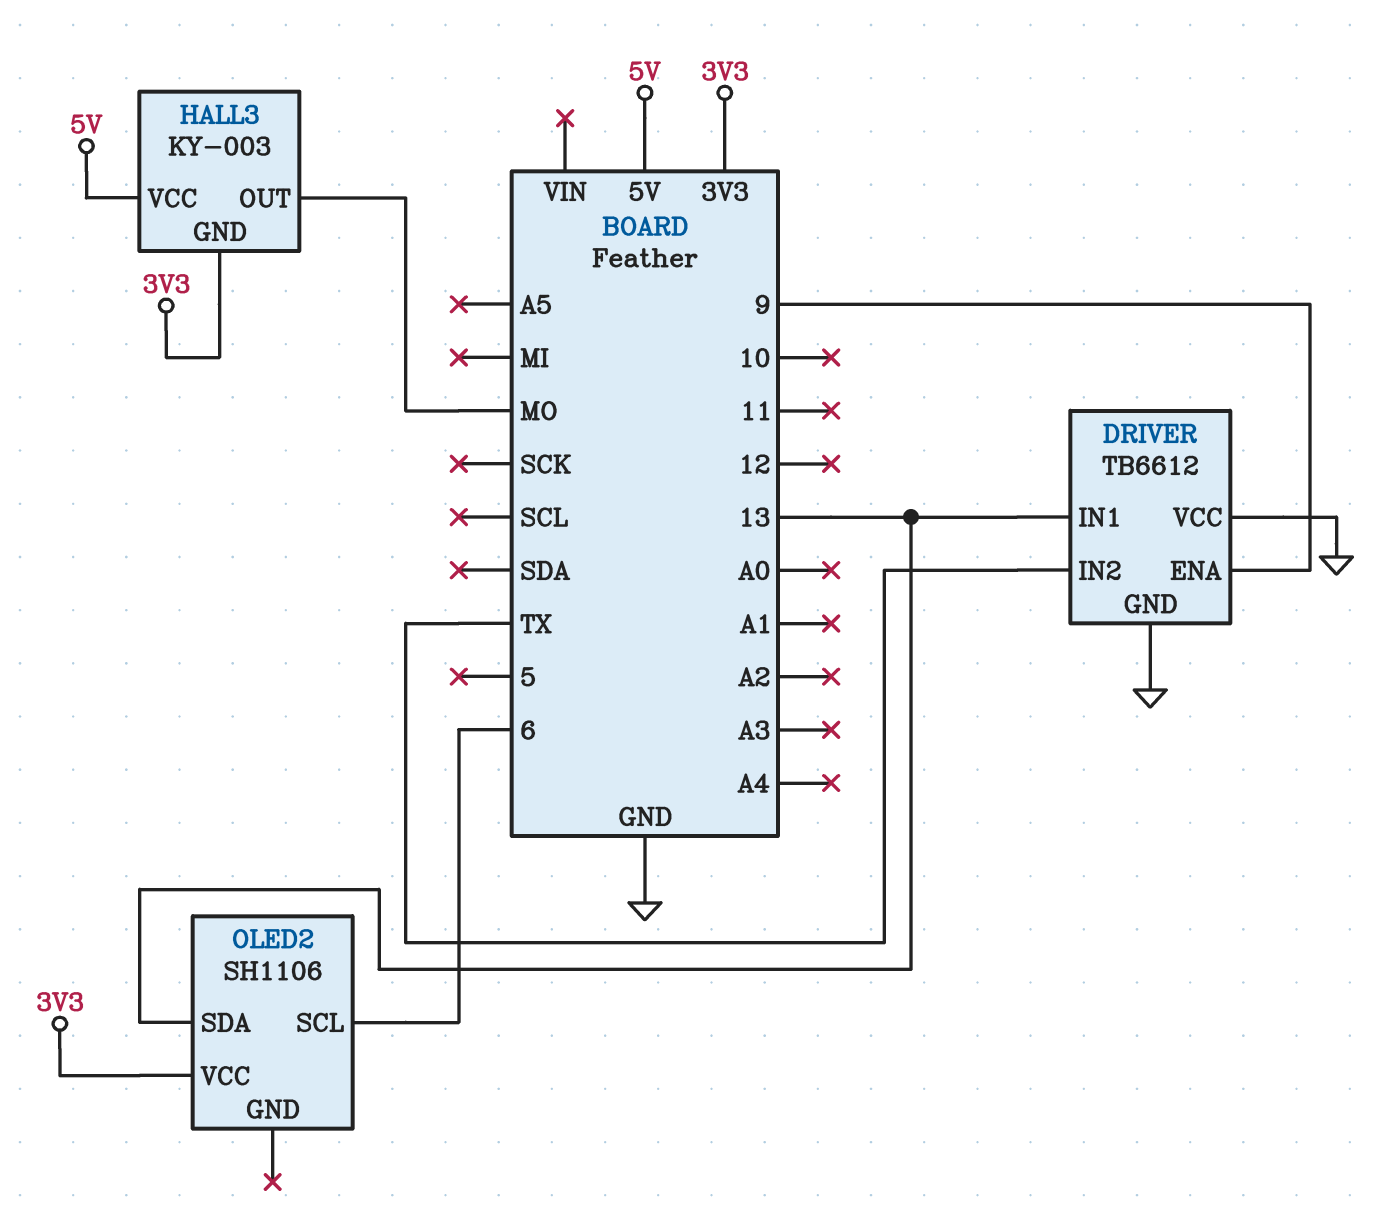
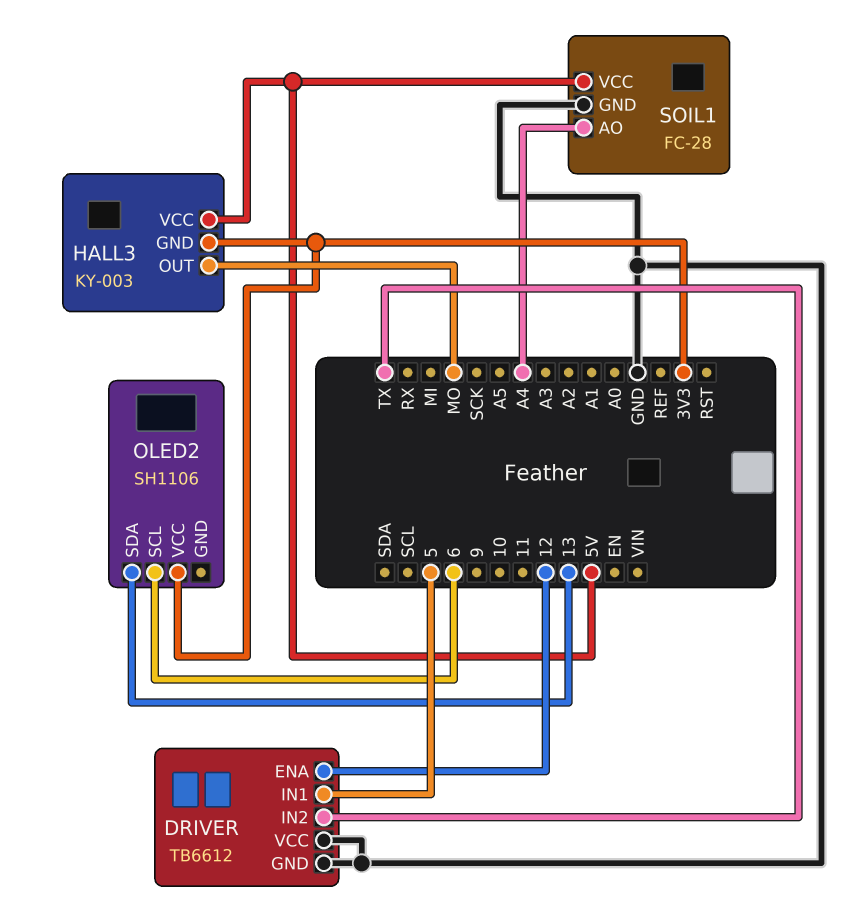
DRIVER pin ENA: 9 -> 12
DRIVER pin IN1: 13 -> 5
SOIL1: none -> FC-28
SOIL1 pin AO: none -> A4
SOIL1 pin GND: none -> GND
SOIL1 pin VCC: none -> 5V

